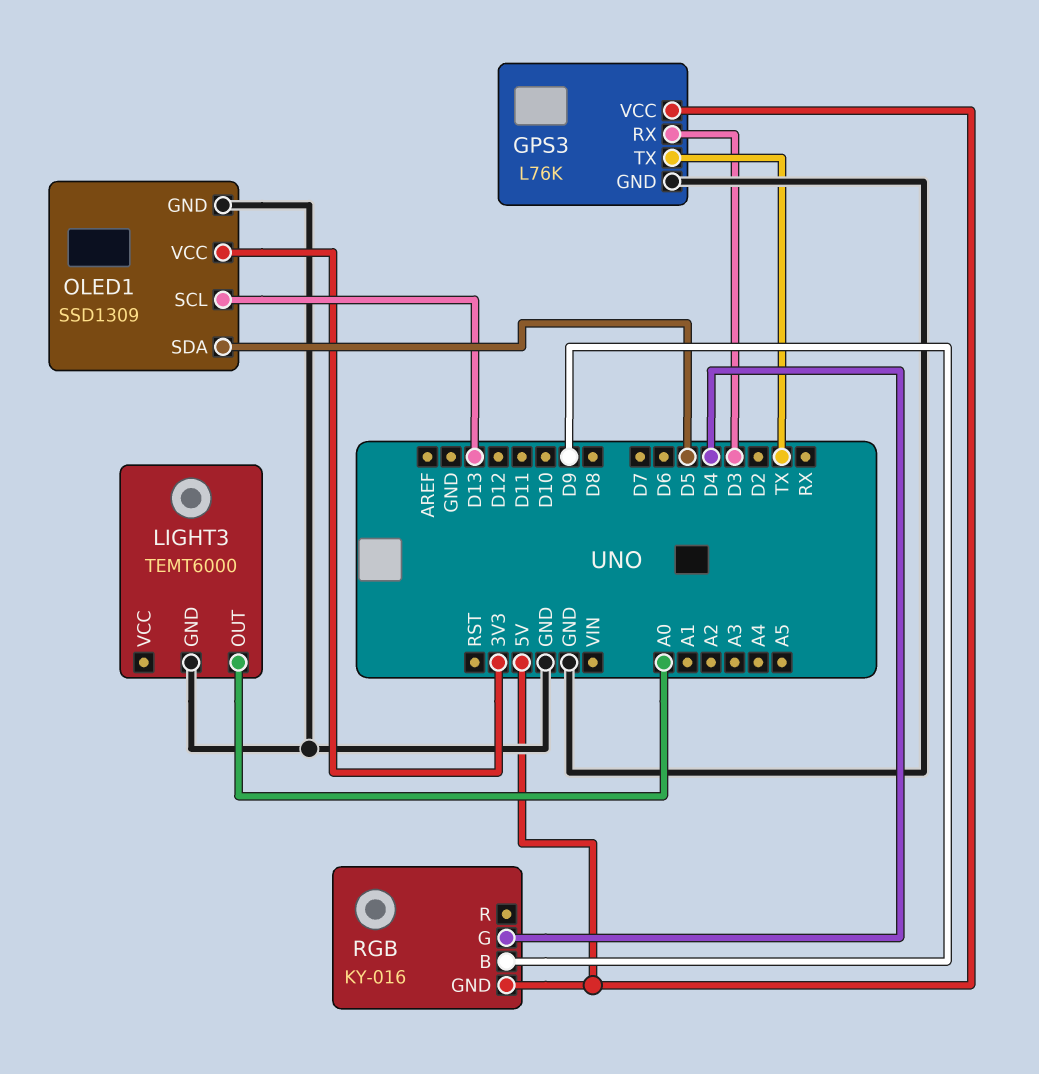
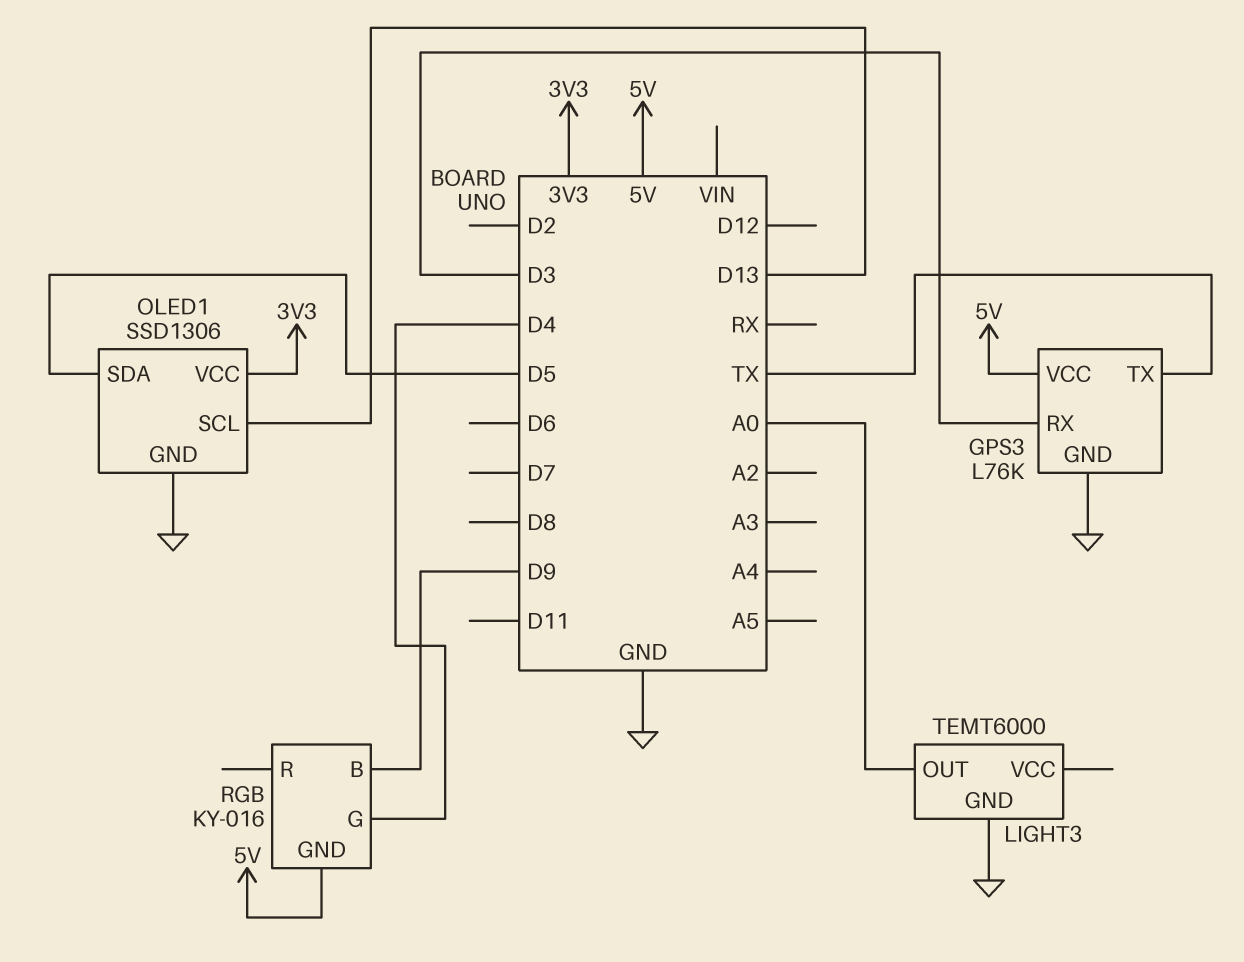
OLED1: SSD1309 -> SSD1306

